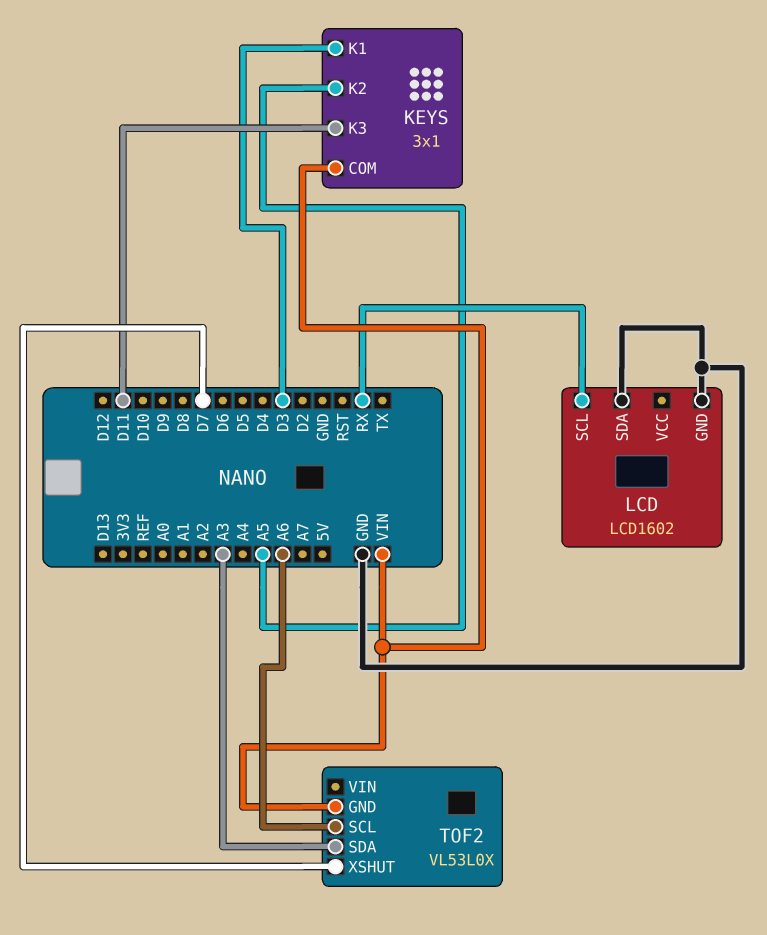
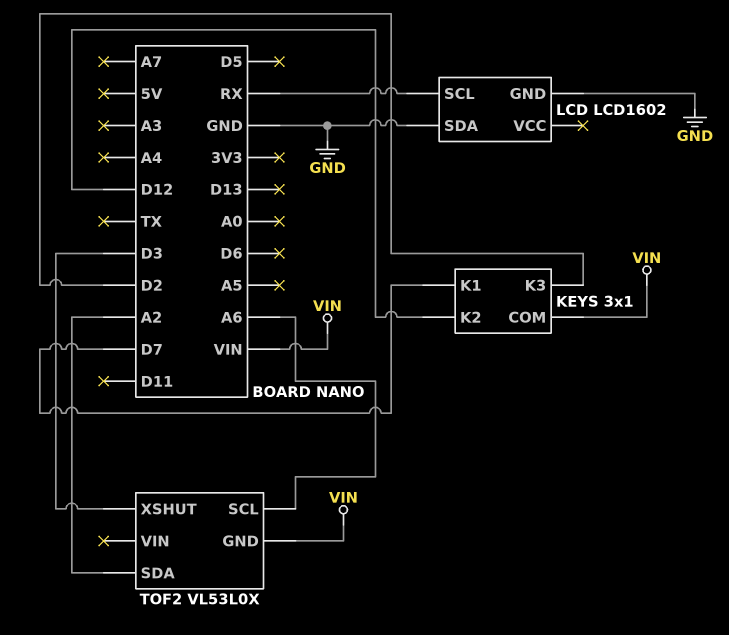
KEYS pin K1: D3 -> D7
KEYS pin K2: A5 -> D12
KEYS pin K3: D11 -> D2
TOF2 pin SDA: A3 -> A2
TOF2 pin XSHUT: D7 -> D3

